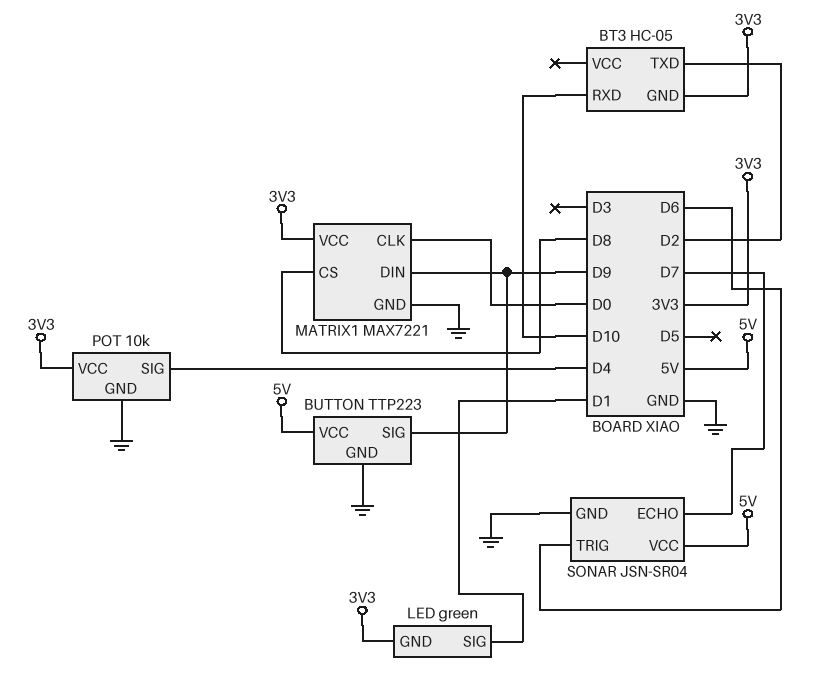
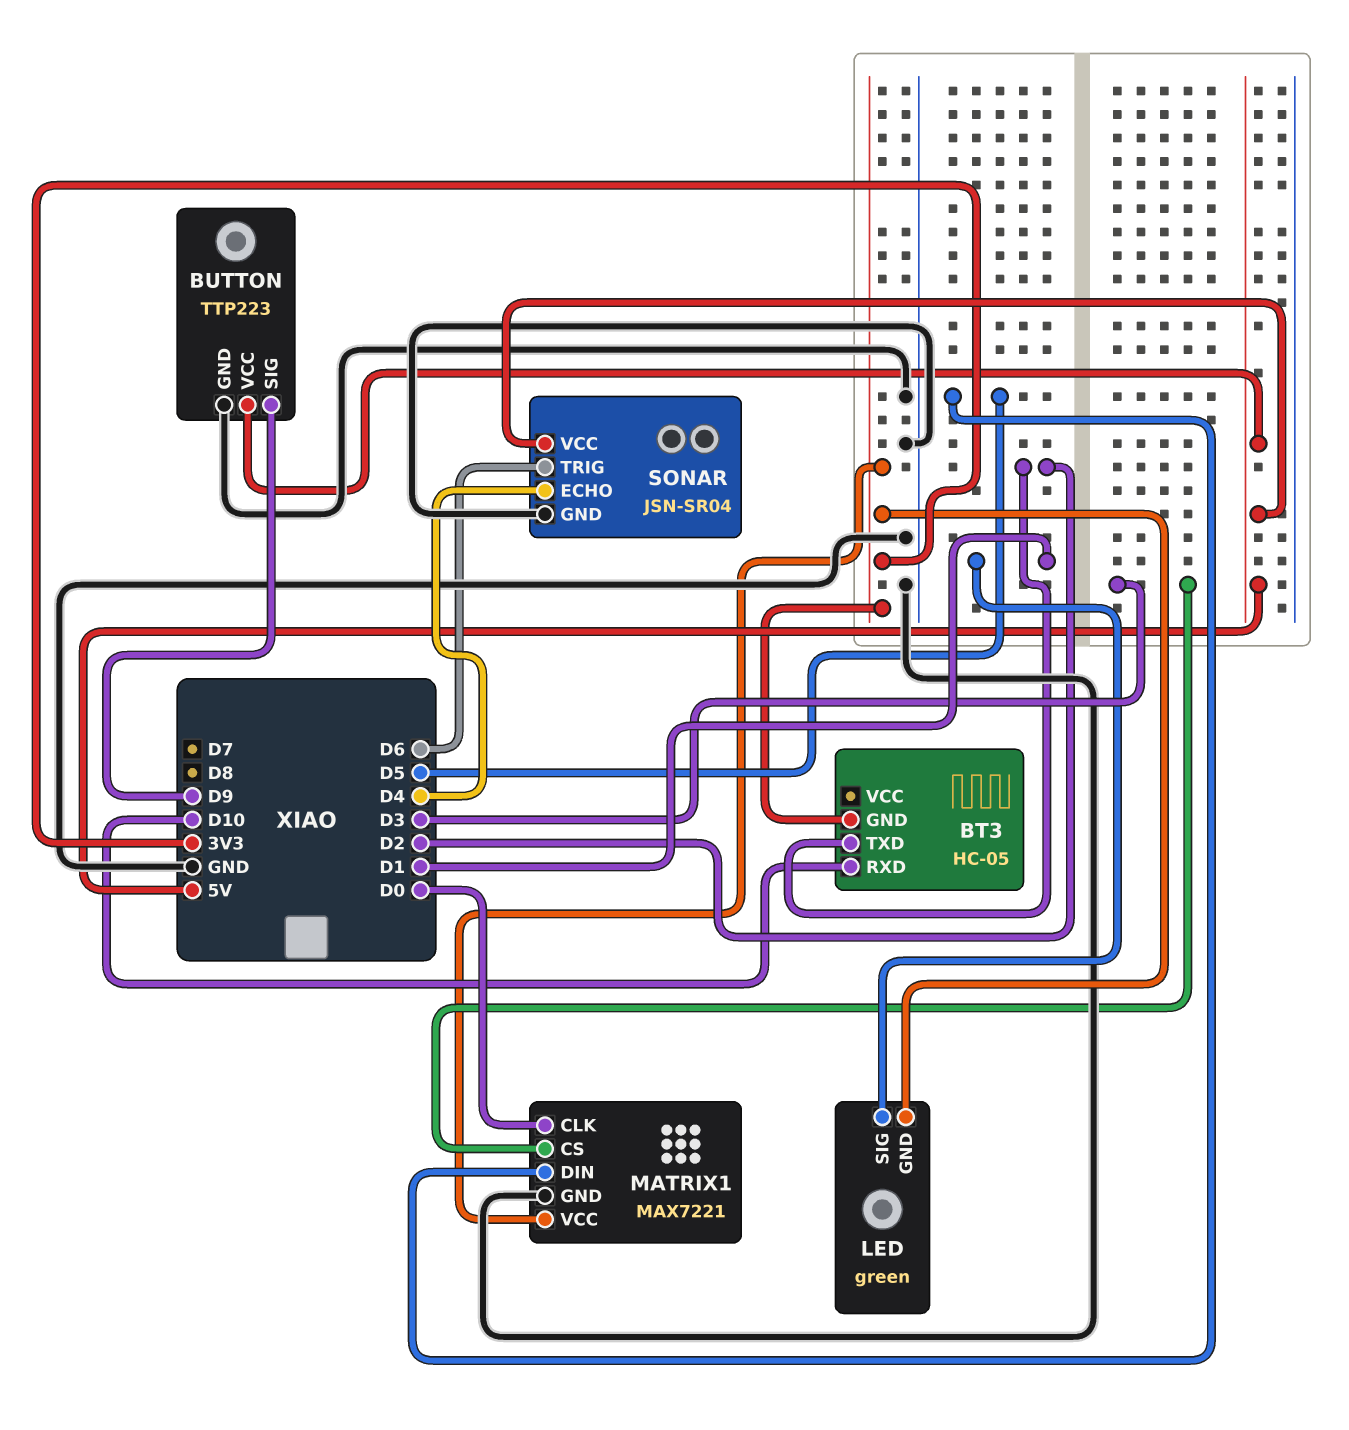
MATRIX1 pin CS: D8 -> D3
MATRIX1 pin DIN: D9 -> D5
POT: 10k -> none
POT pin GND: GND -> none
POT pin SIG: D4 -> none
POT pin VCC: 3V3 -> none
SONAR pin ECHO: D7 -> D4

